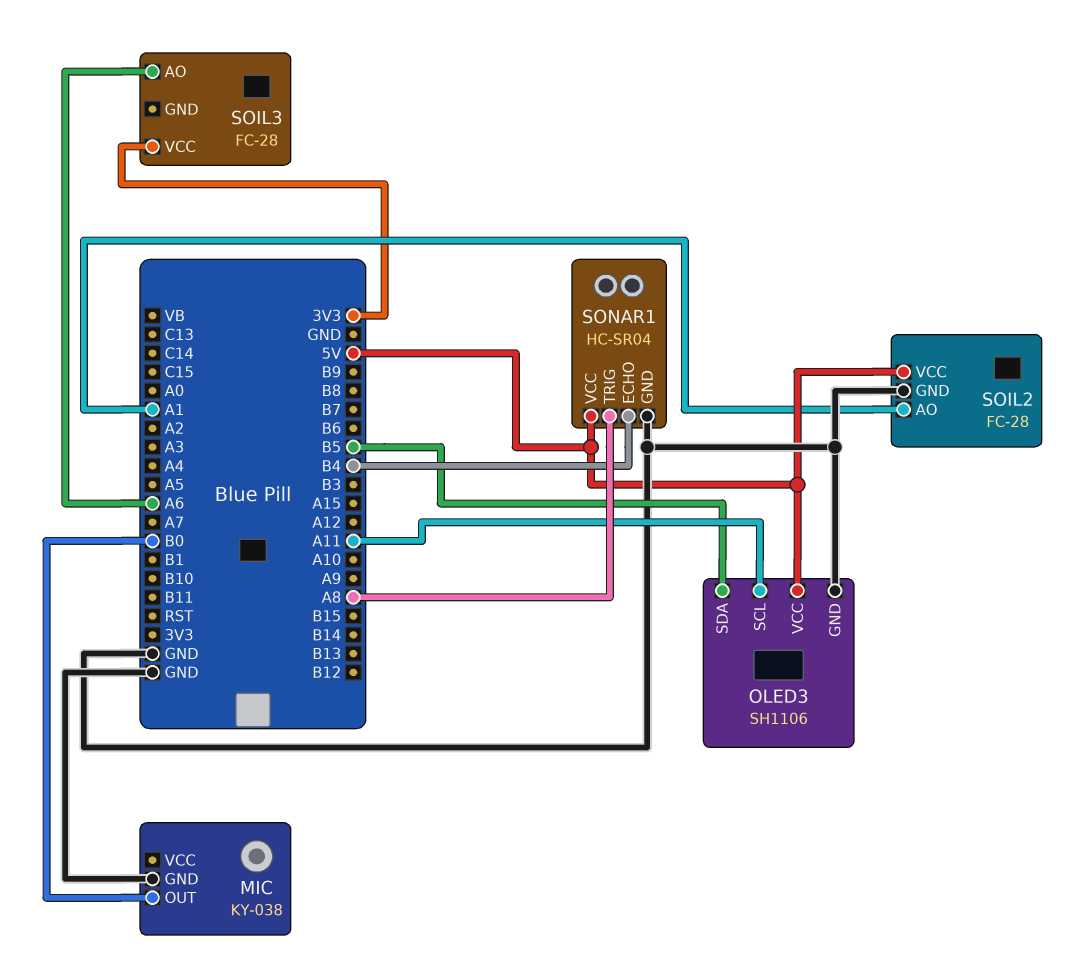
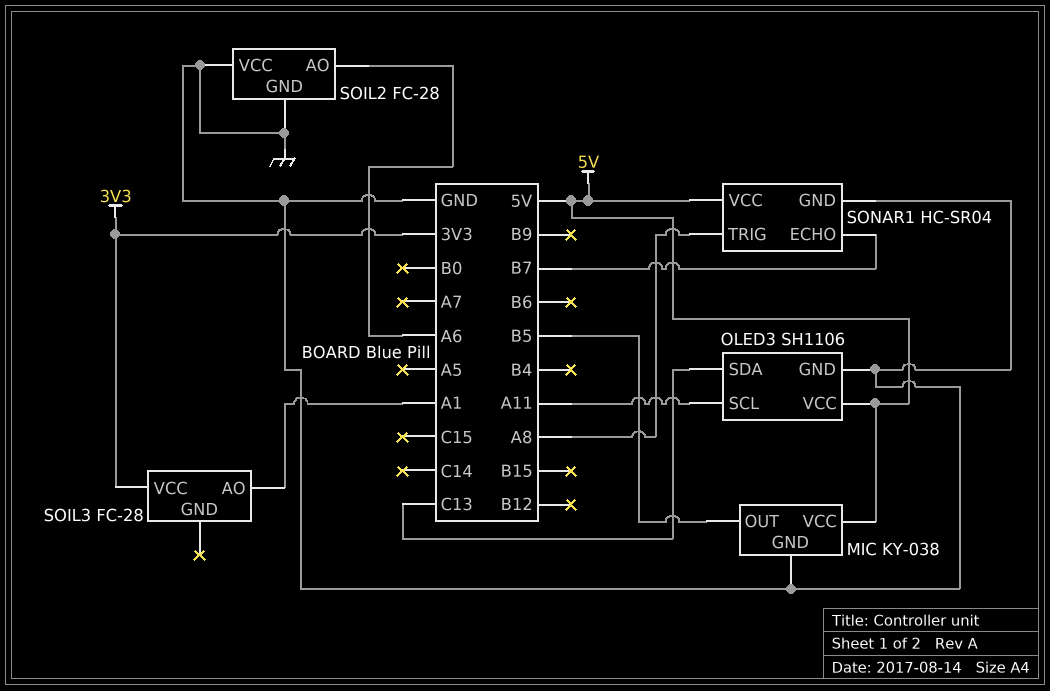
MIC pin OUT: B0 -> B5
MIC pin VCC: none -> 5V
OLED3 pin SDA: B5 -> C13
SOIL2 pin AO: A1 -> A6
SOIL2 pin VCC: 5V -> GND
SOIL3 pin AO: A6 -> A1
SONAR1 pin ECHO: B4 -> B7

